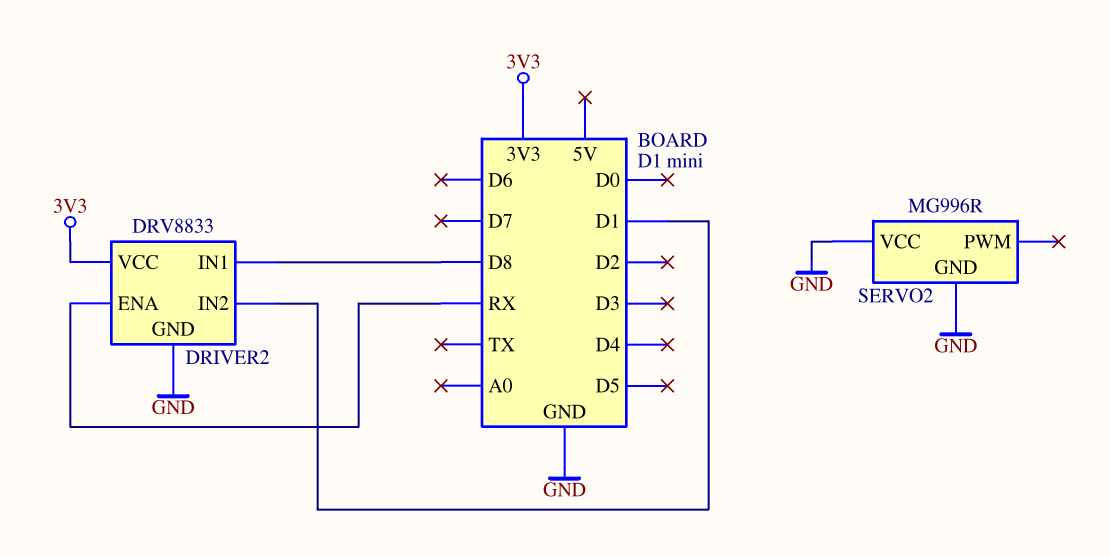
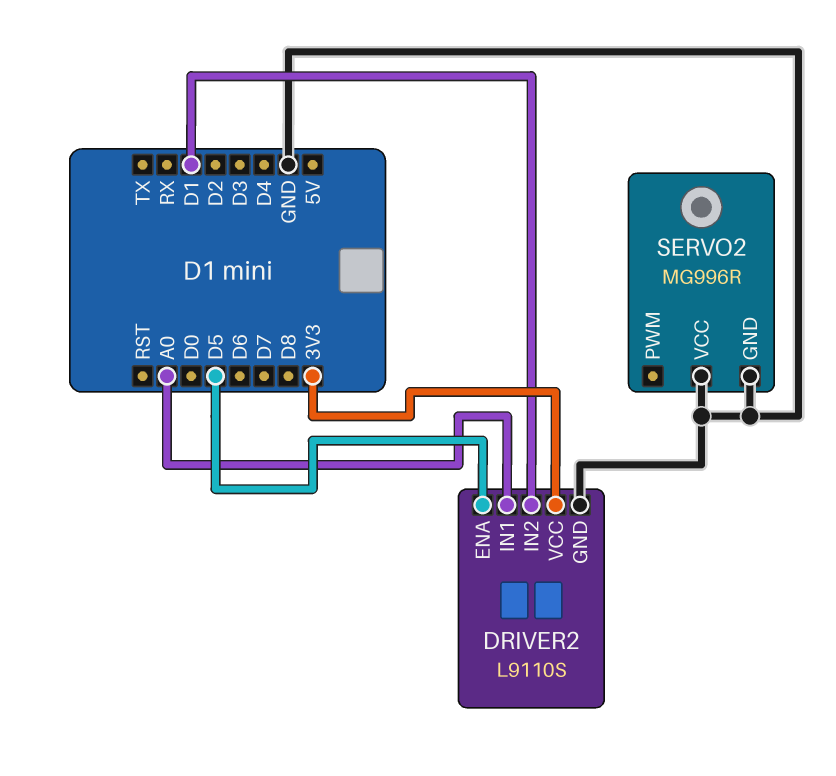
DRIVER2: DRV8833 -> L9110S
DRIVER2 pin ENA: RX -> D5
DRIVER2 pin IN1: D8 -> A0

